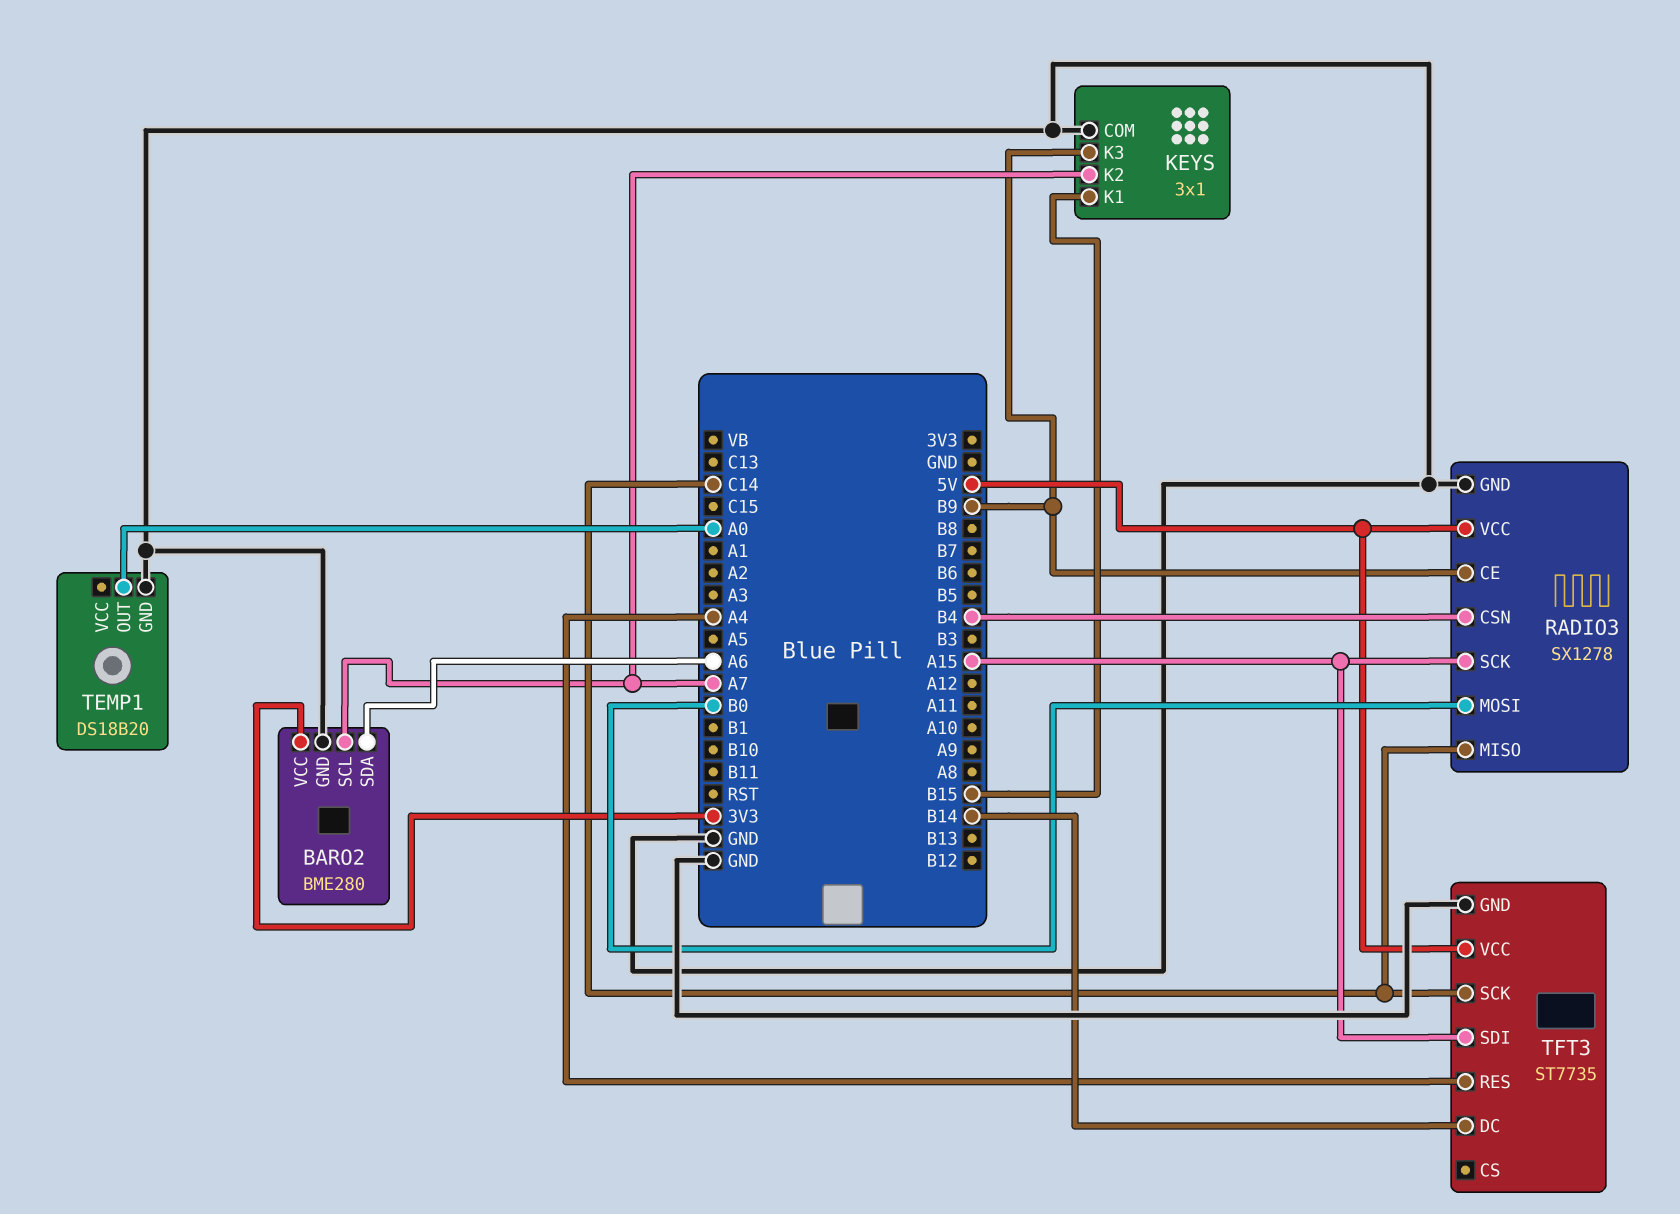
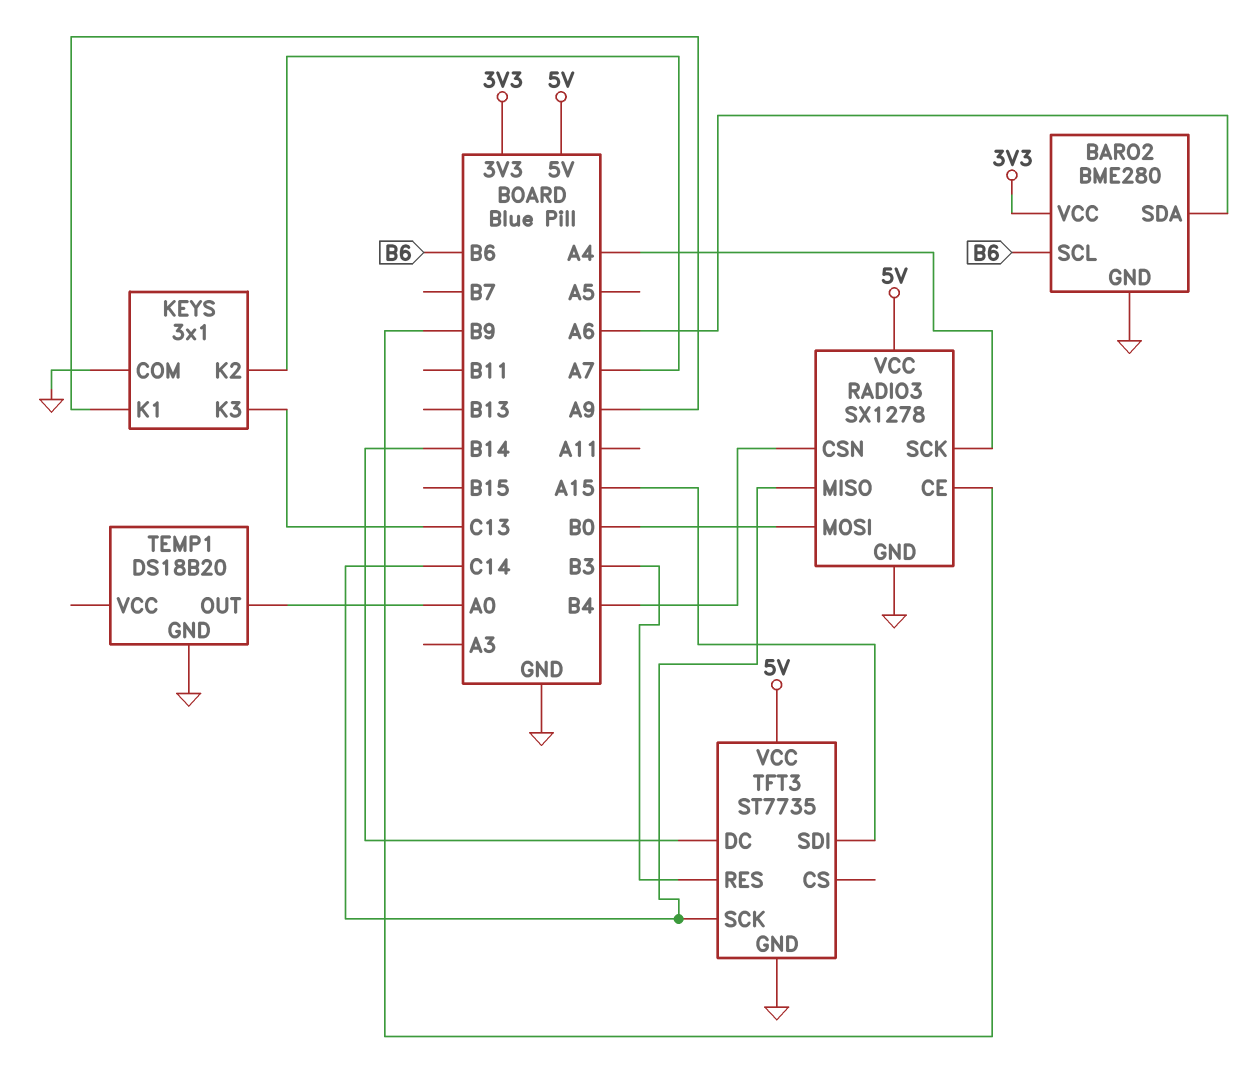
BARO2 pin SCL: A7 -> B6
KEYS pin K1: B15 -> A9
KEYS pin K3: B9 -> C13
RADIO3 pin SCK: A15 -> A4
TFT3 pin RES: A4 -> B3

